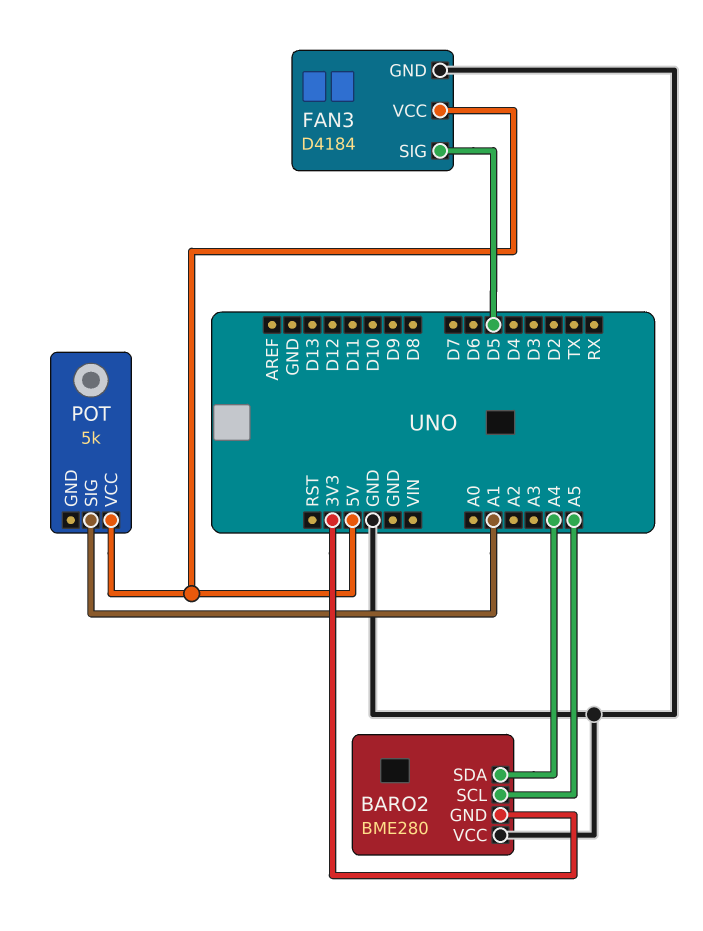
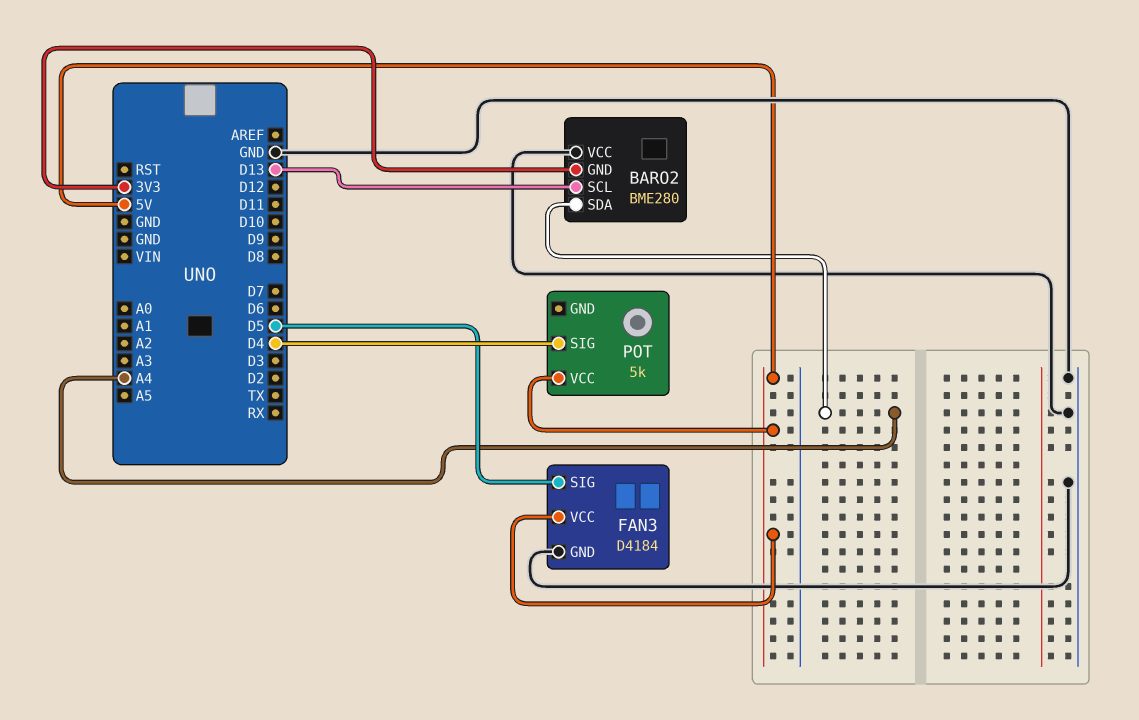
BARO2 pin SCL: A5 -> D13
POT pin SIG: A1 -> D4

